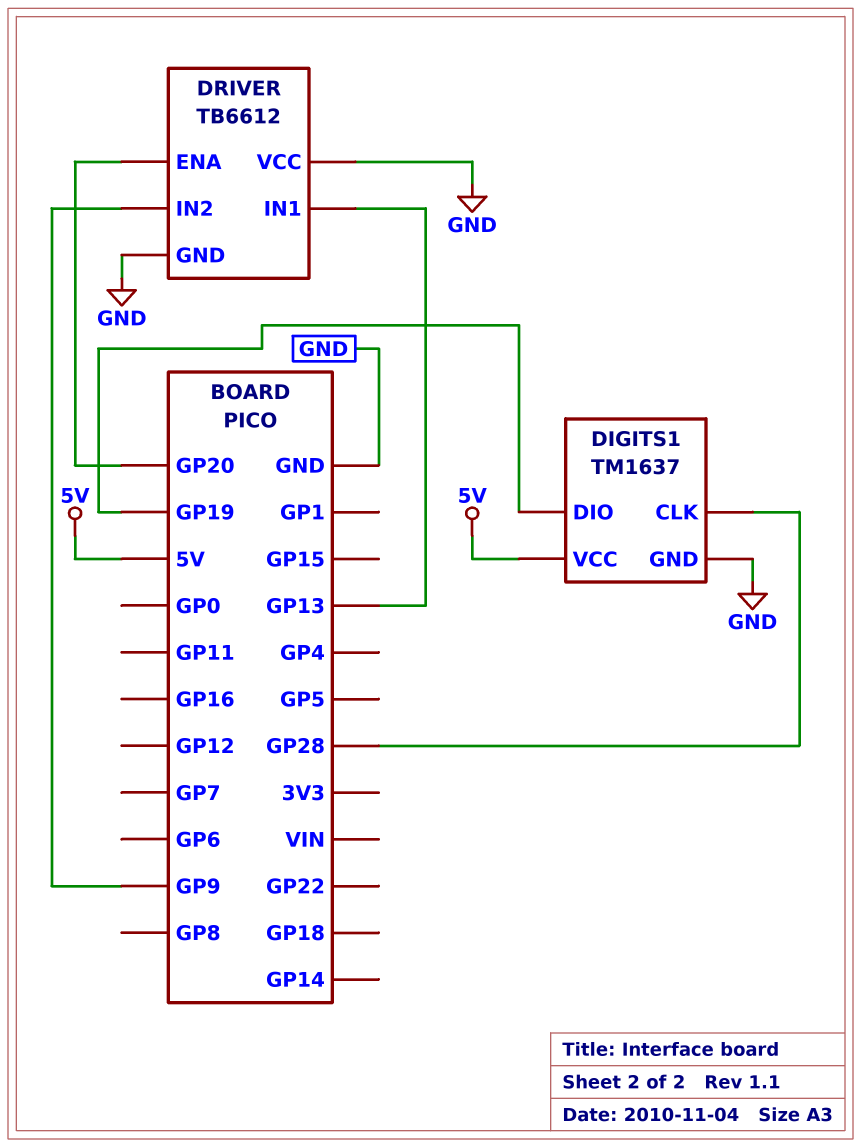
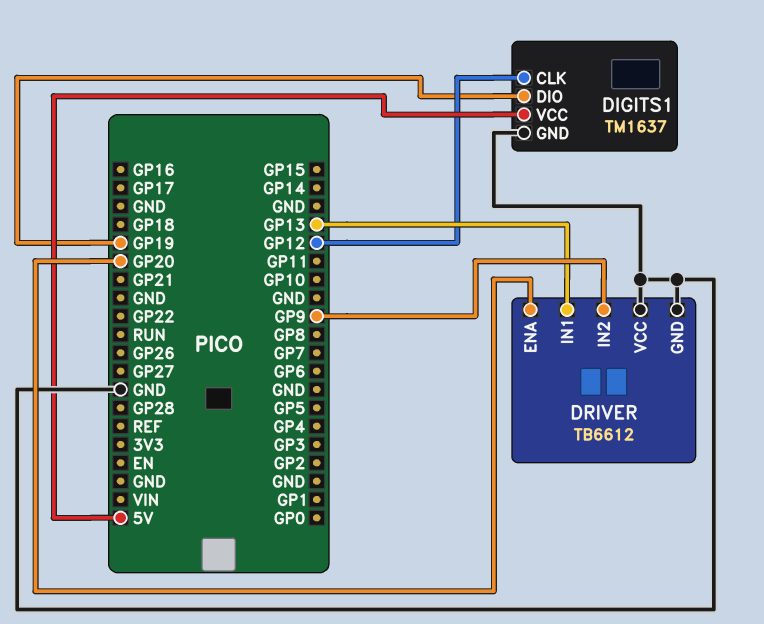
DIGITS1 pin CLK: GP28 -> GP12

